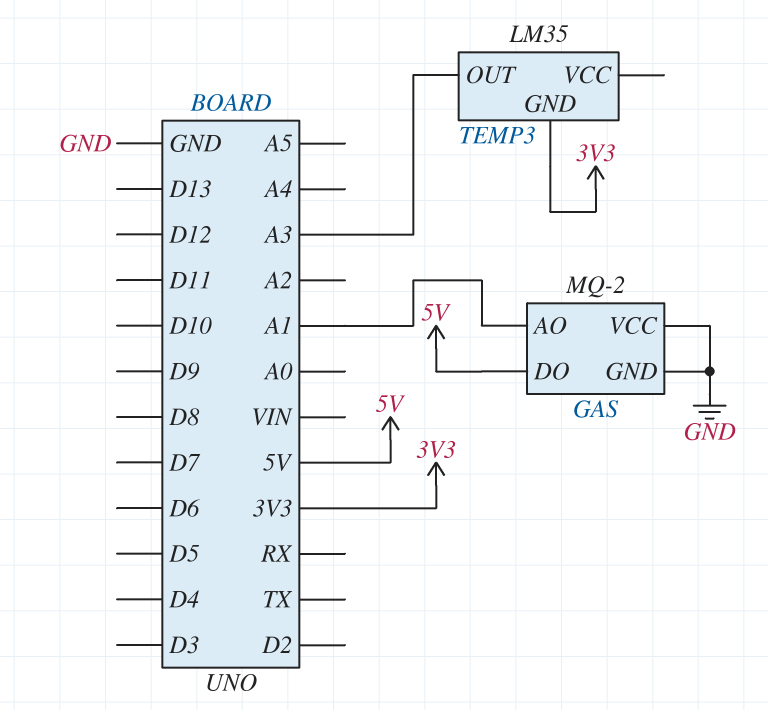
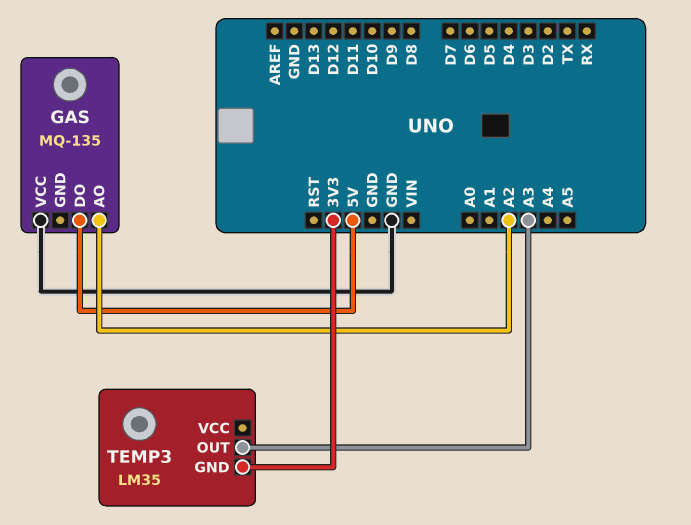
GAS: MQ-2 -> MQ-135
GAS pin AO: A1 -> A2
GAS pin GND: GND -> none

